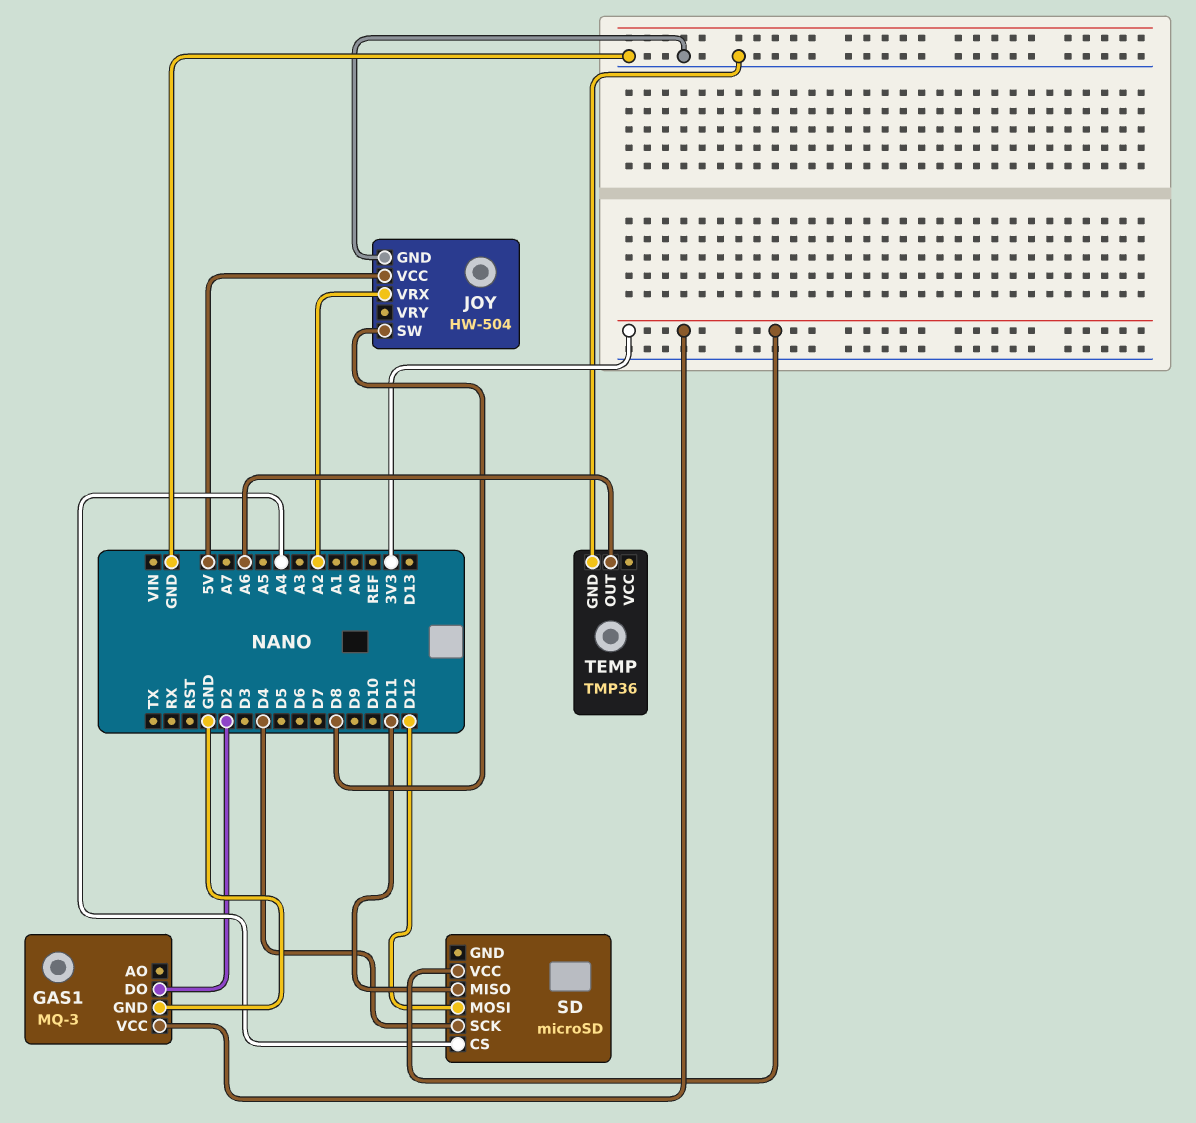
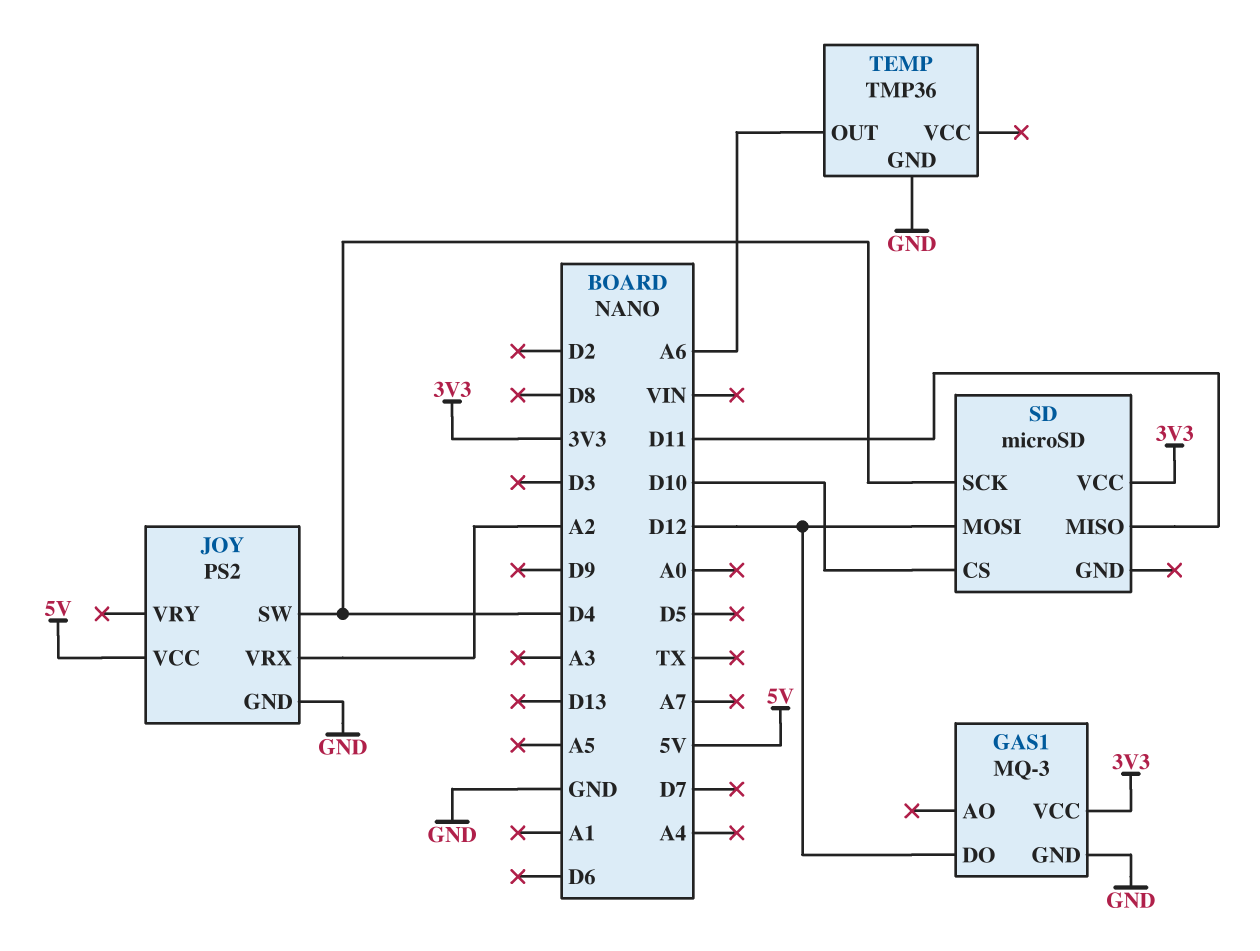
GAS1 pin DO: D2 -> D12
JOY: HW-504 -> PS2
JOY pin SW: D8 -> D4
SD pin CS: A4 -> D10

